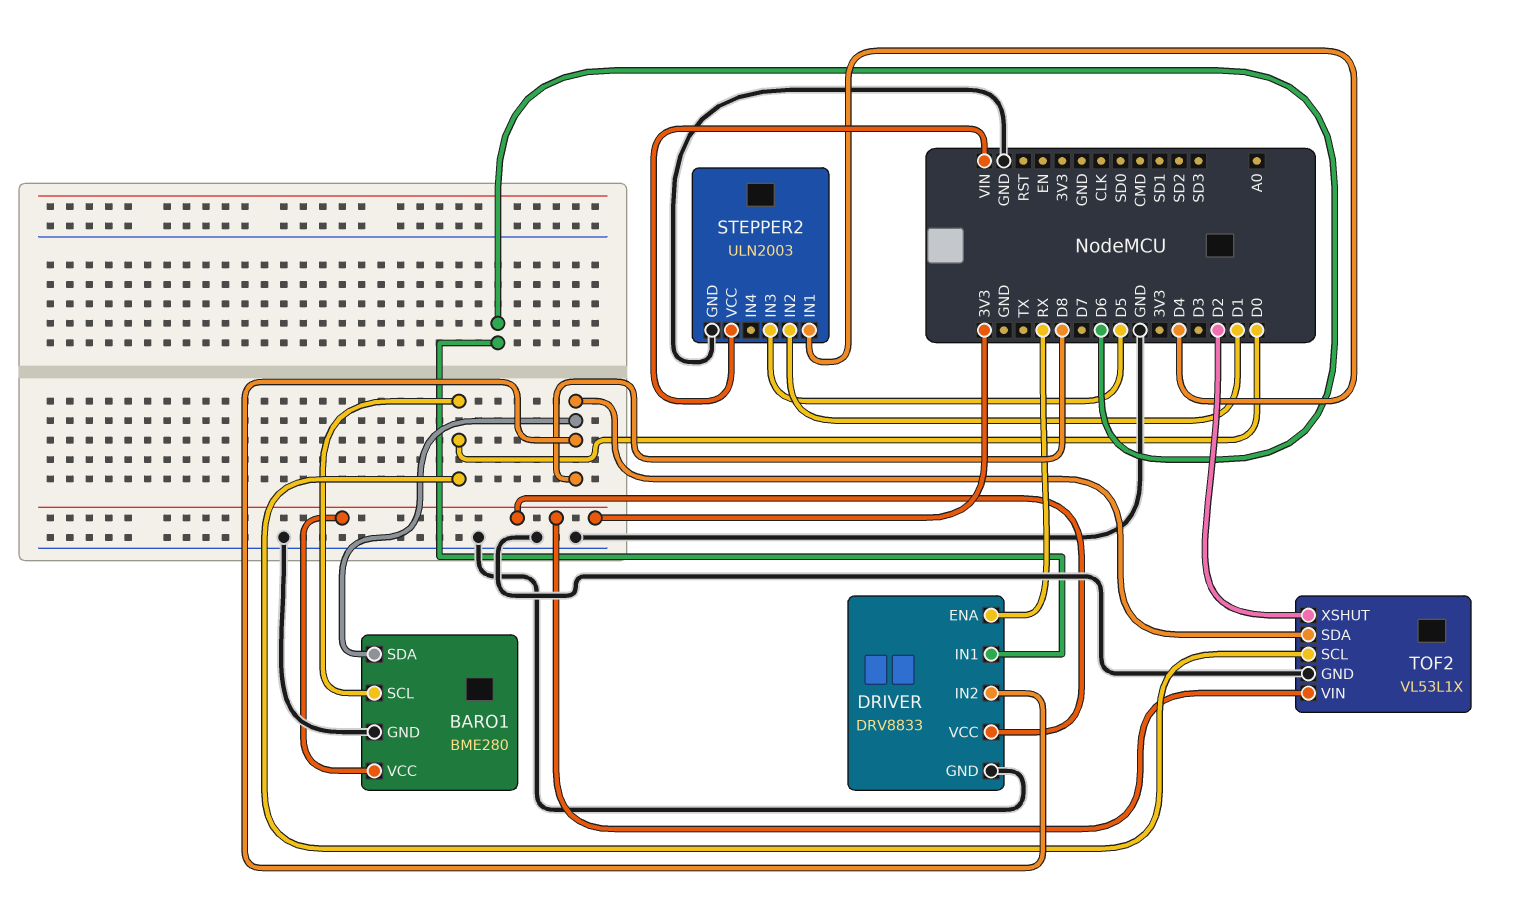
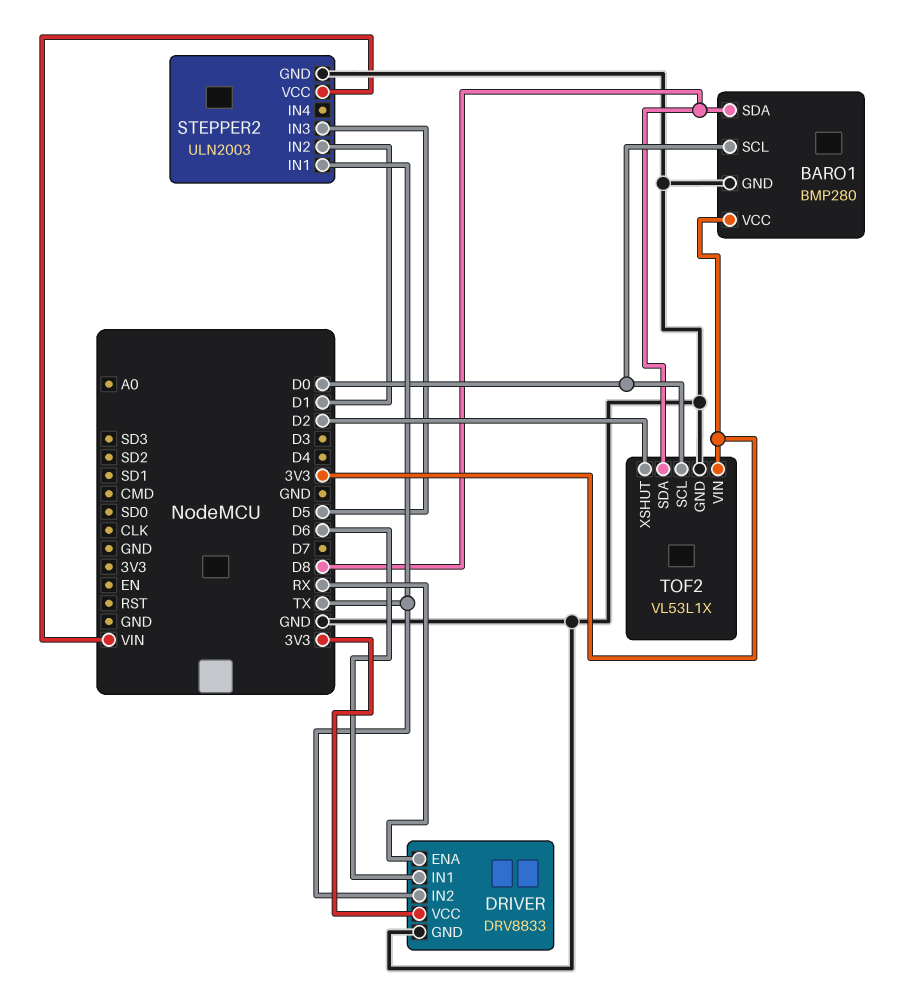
BARO1: BME280 -> BMP280
DRIVER pin IN2: D8 -> TX
STEPPER2 pin IN1: D4 -> TX

